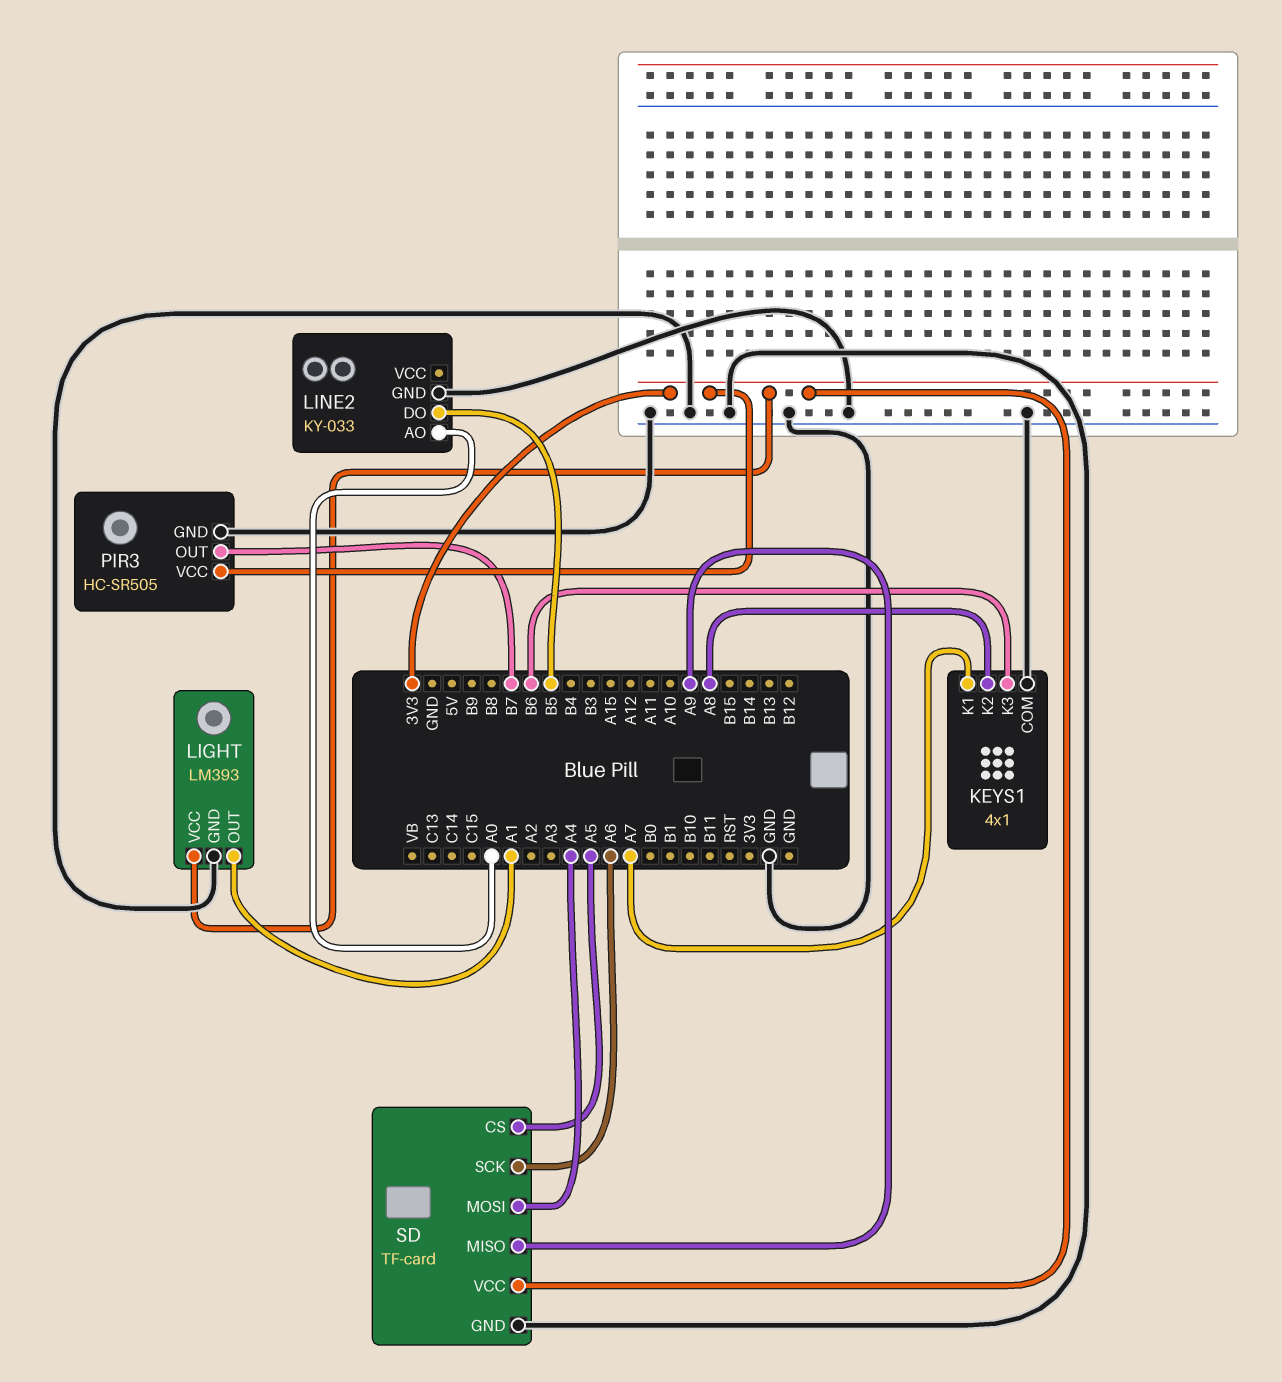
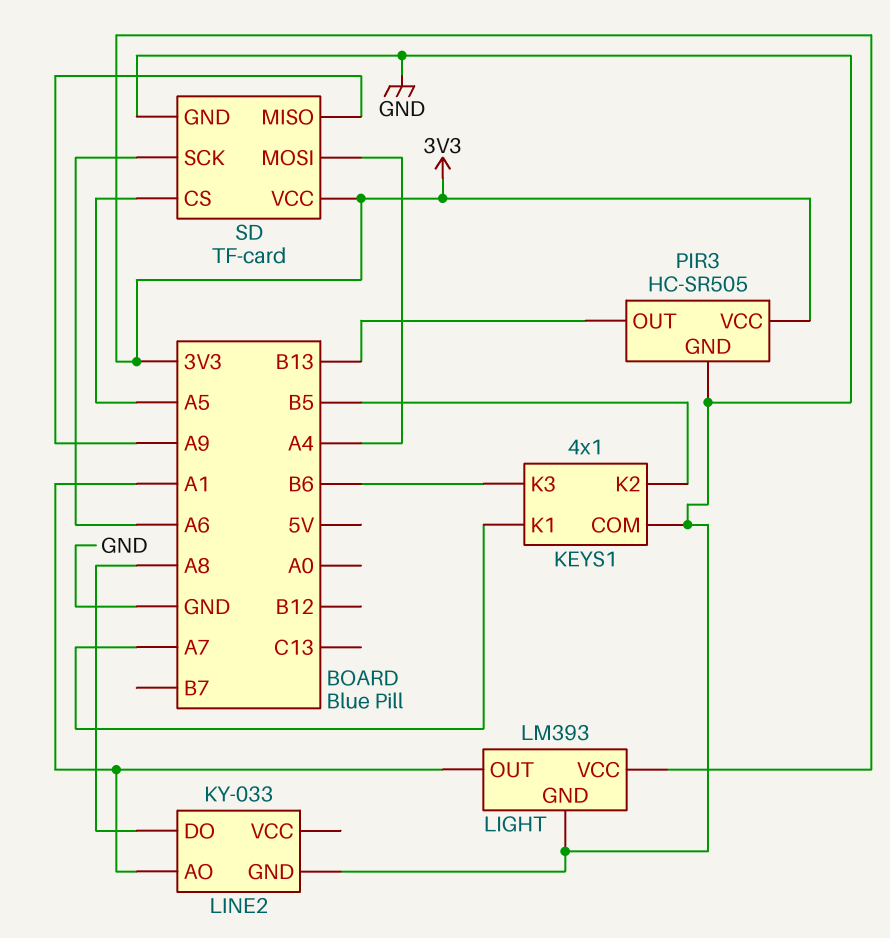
KEYS1 pin K2: A8 -> B5
LINE2 pin AO: A0 -> A1
LINE2 pin DO: B5 -> A8
PIR3 pin OUT: B7 -> B13

